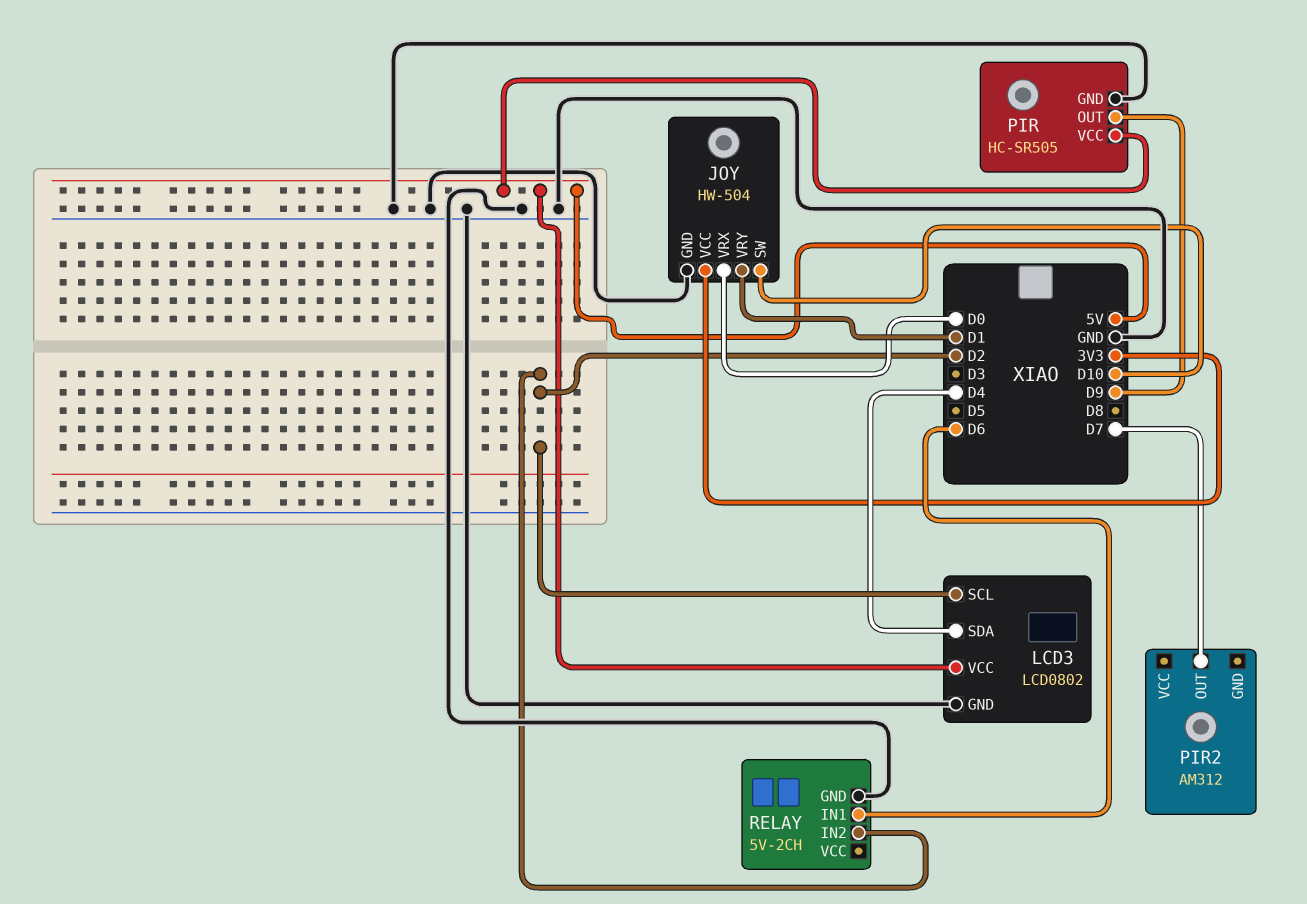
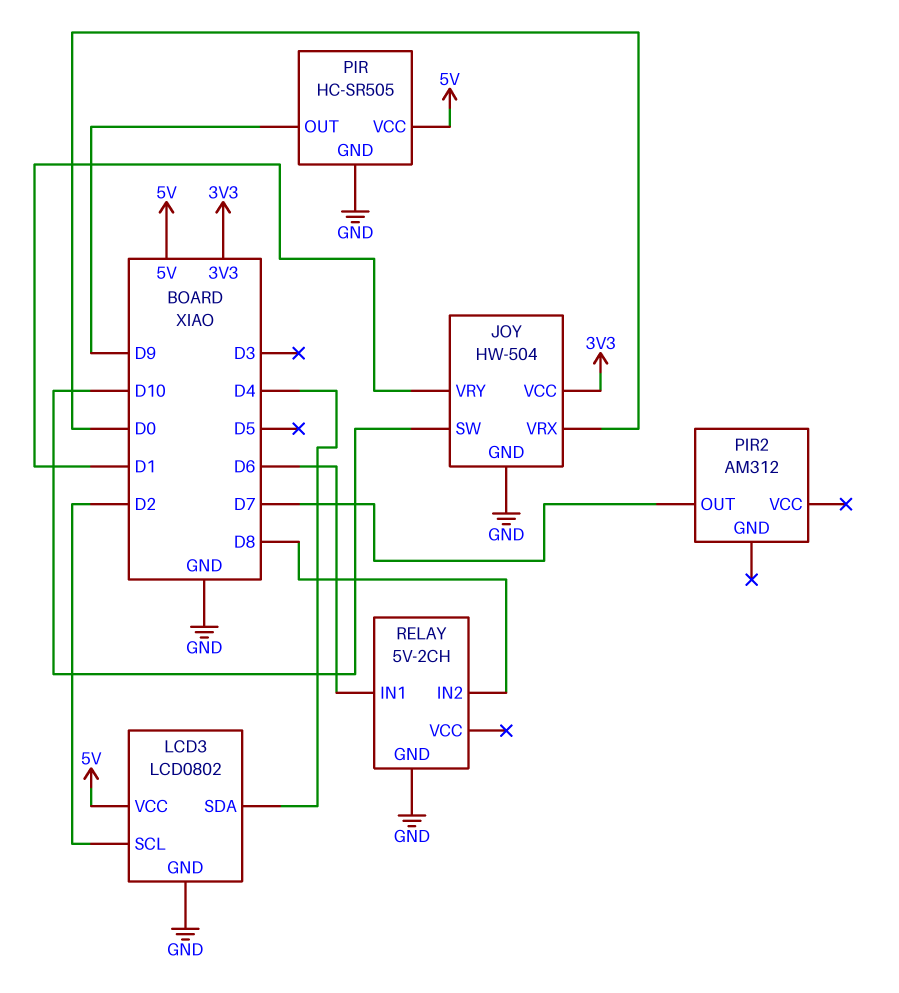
RELAY pin IN2: D2 -> D8

